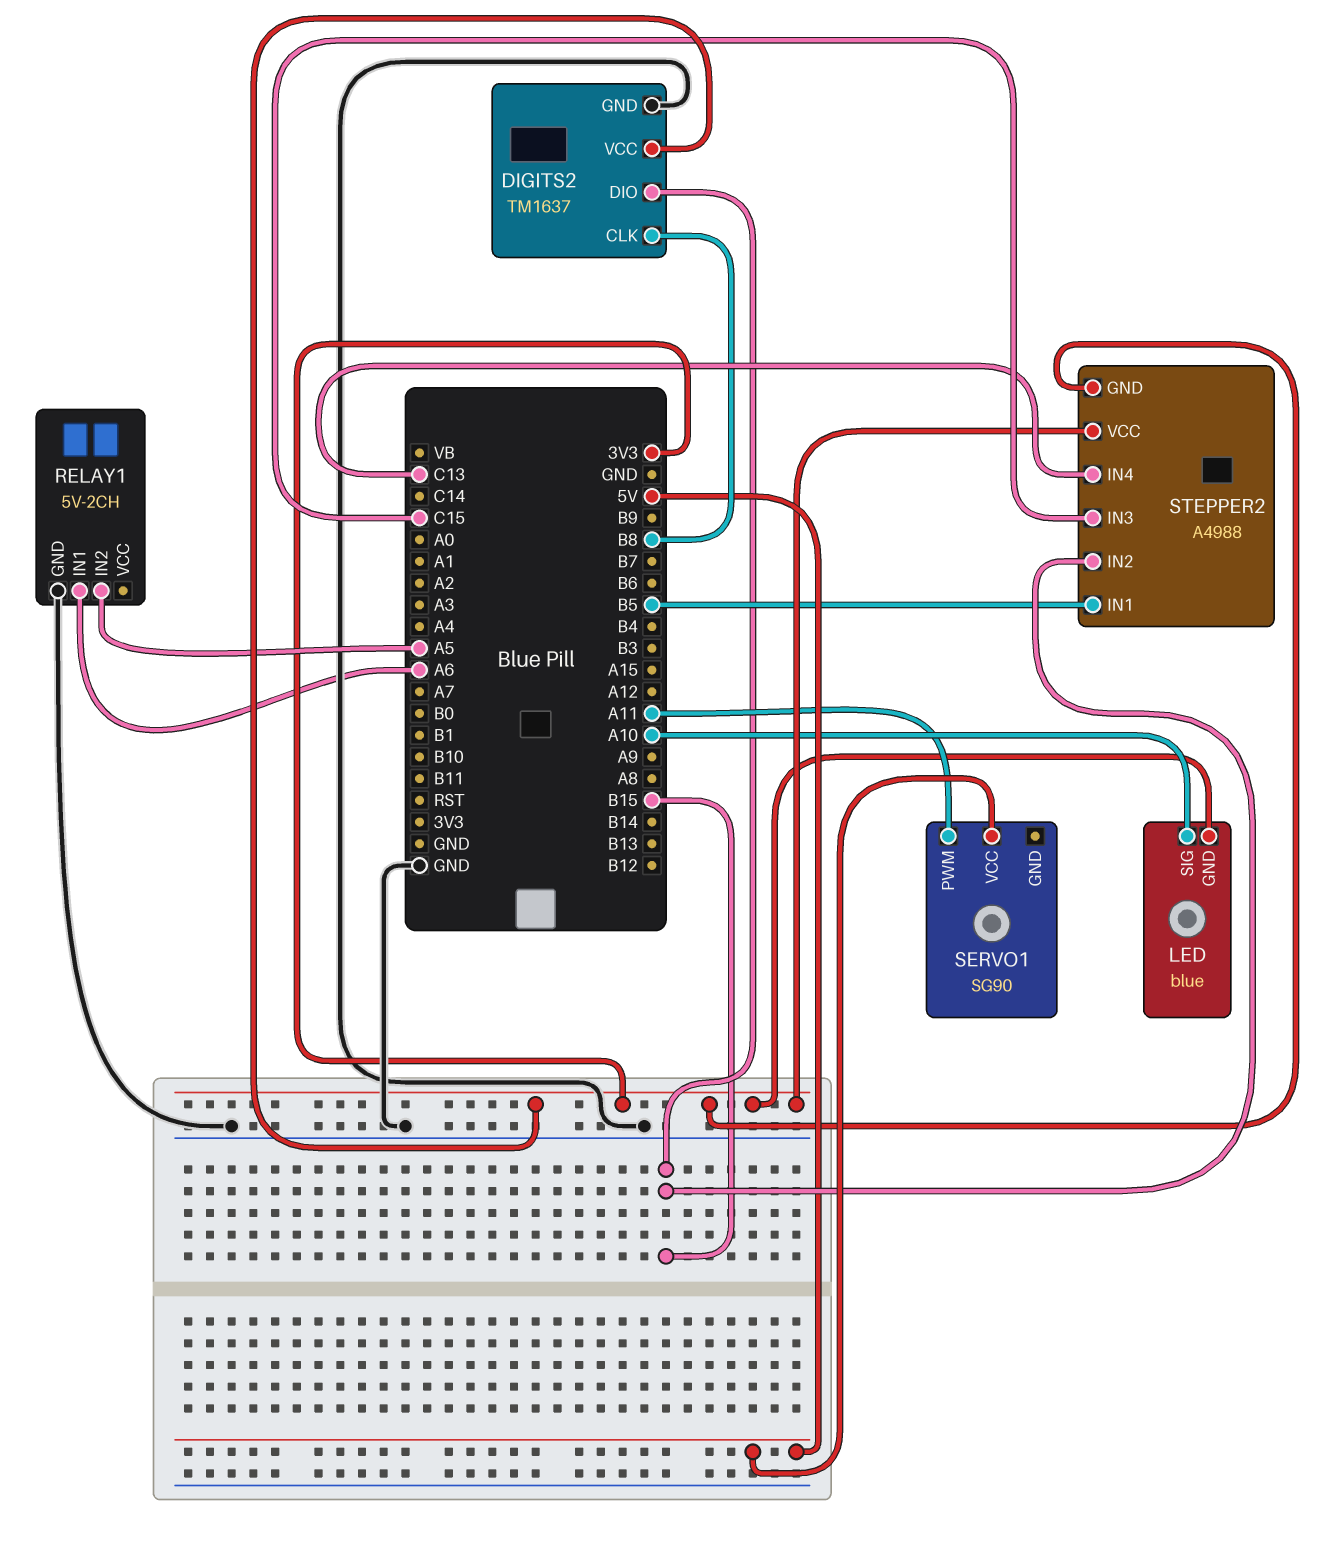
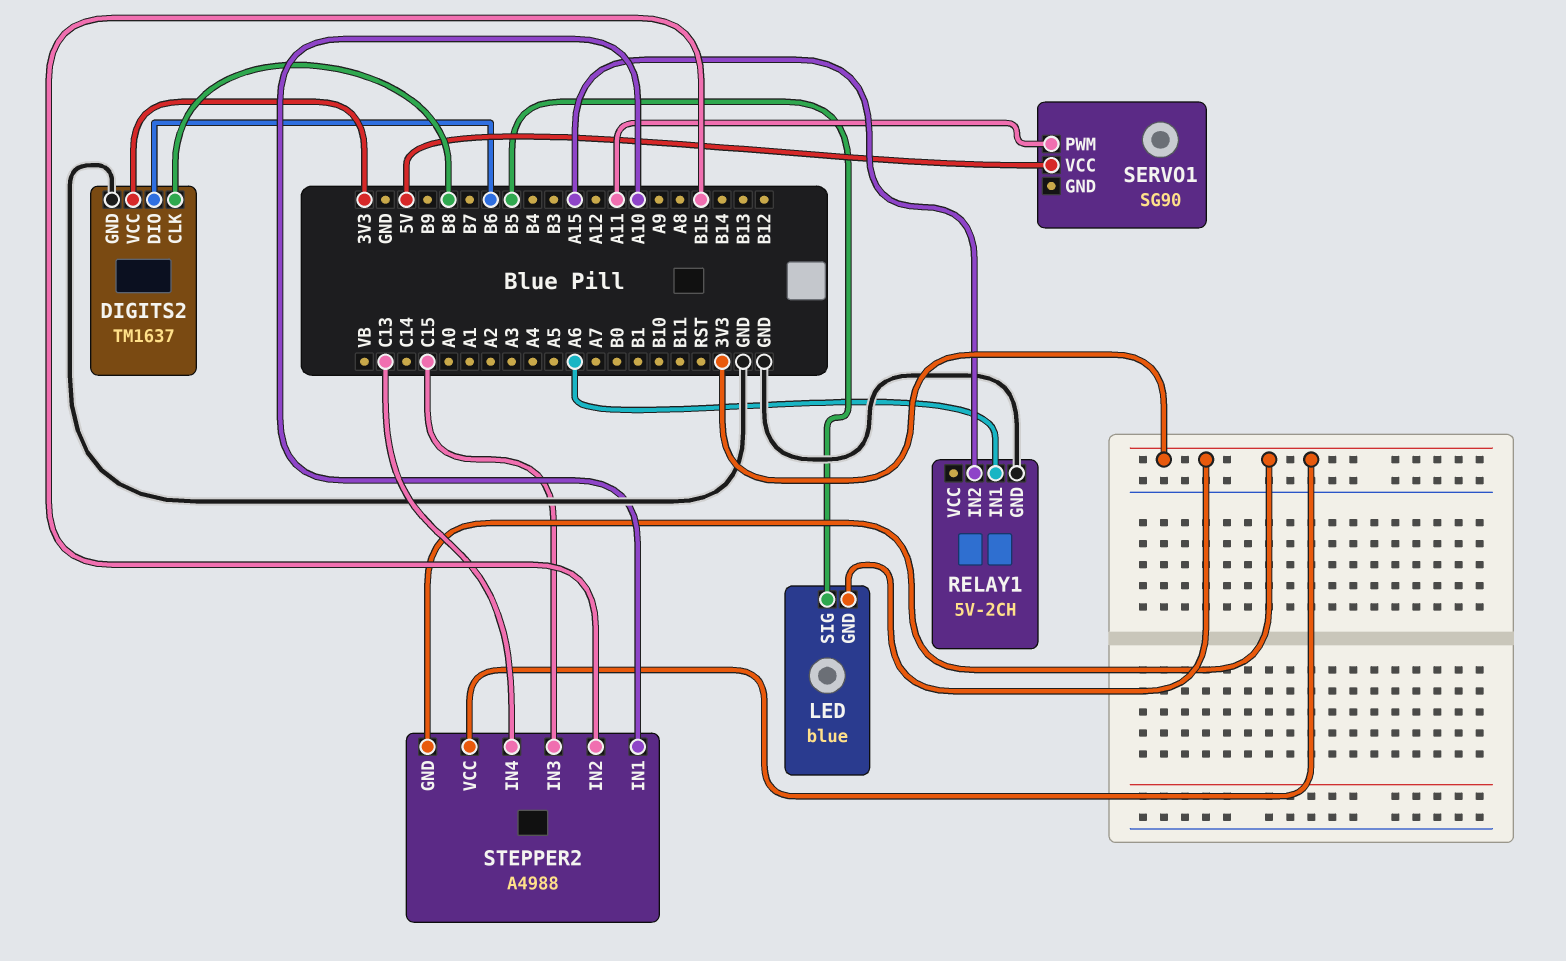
DIGITS2 pin DIO: B15 -> B6
LED pin SIG: A10 -> B5
RELAY1 pin IN2: A5 -> A15
STEPPER2 pin IN1: B5 -> A10

